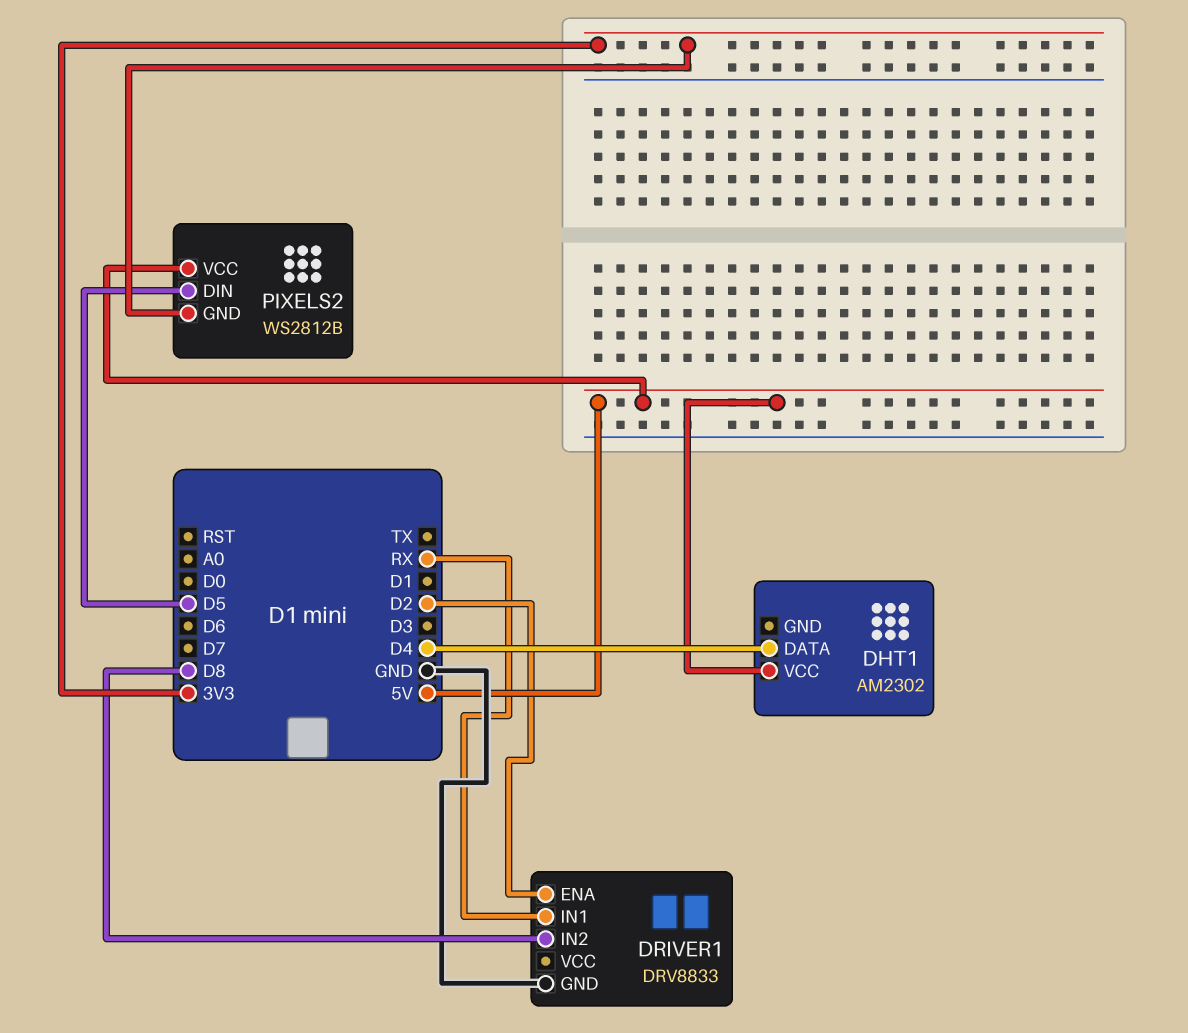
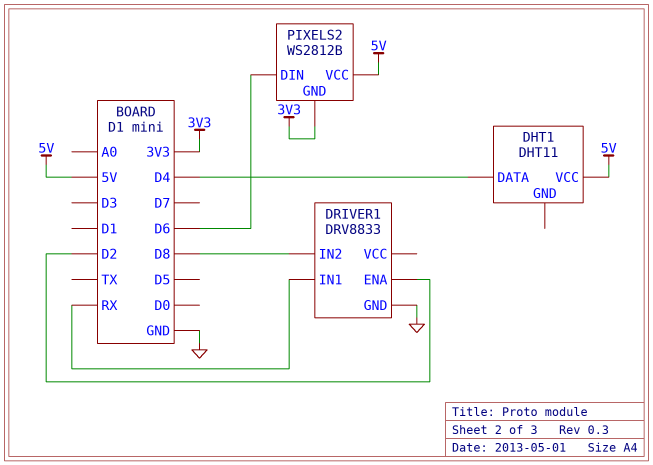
DHT1: AM2302 -> DHT11
PIXELS2 pin DIN: D5 -> D6

